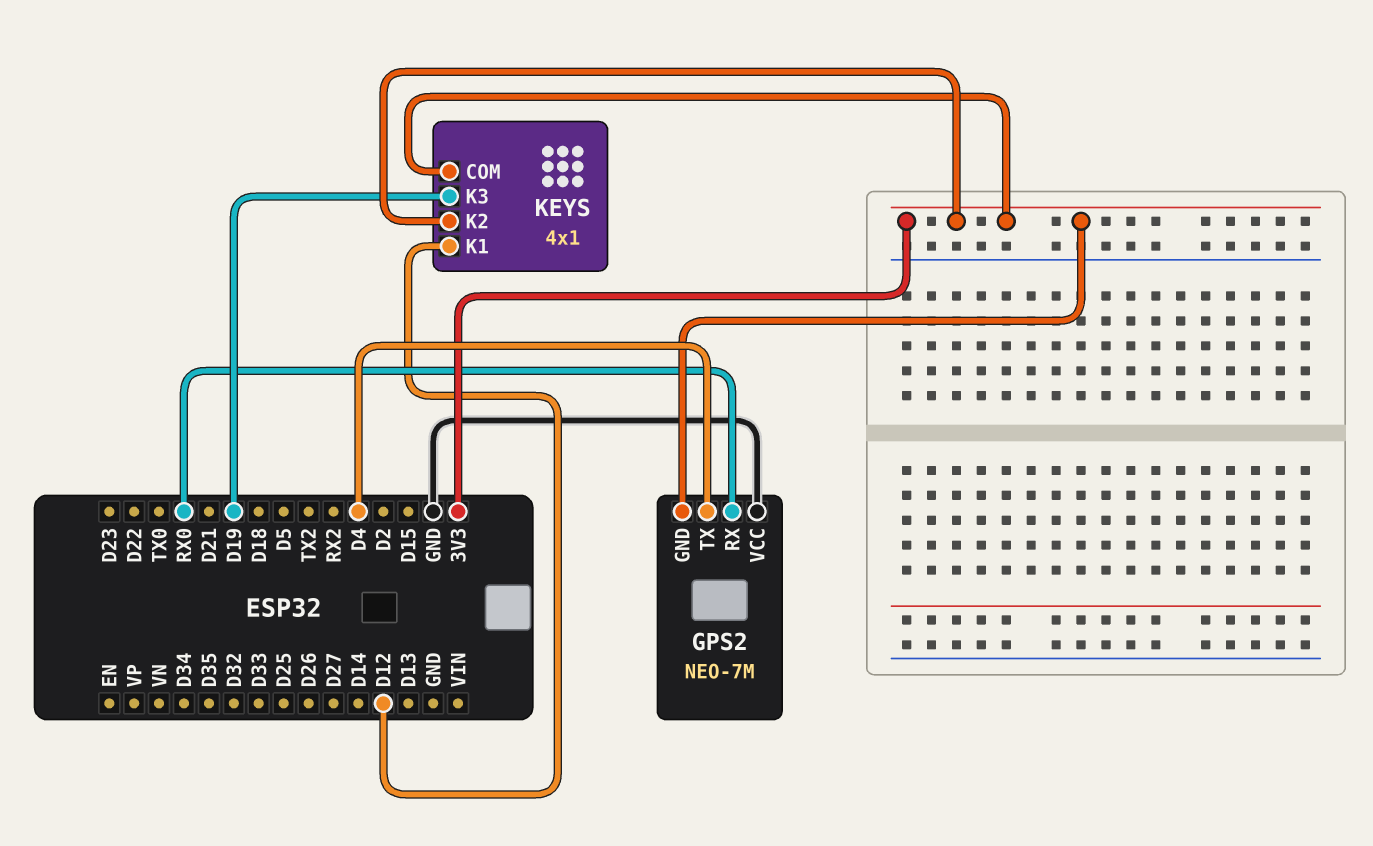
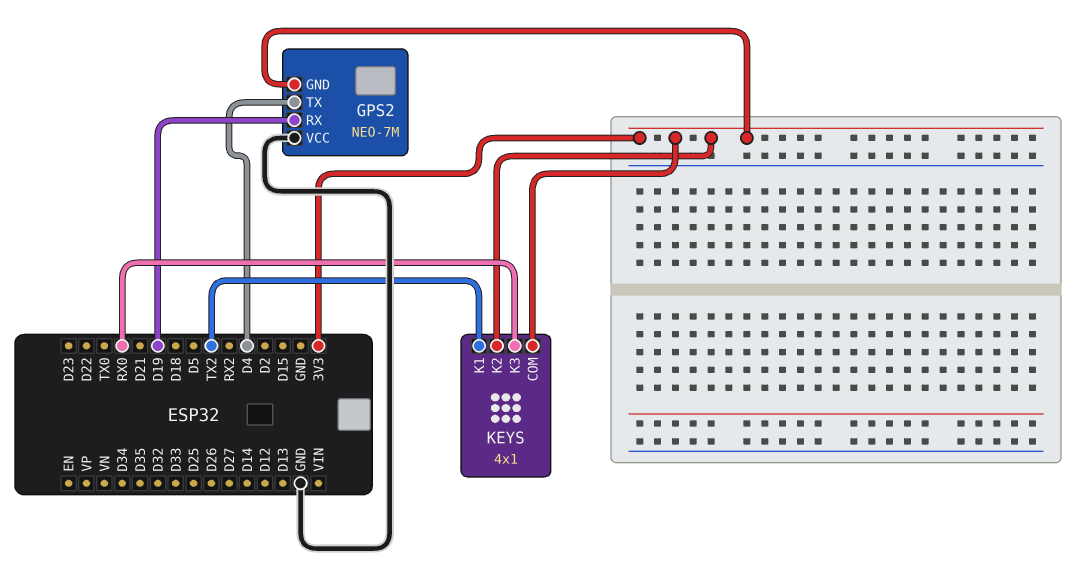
GPS2 pin RX: RX0 -> D19
KEYS pin K1: D12 -> TX2
KEYS pin K3: D19 -> RX0

